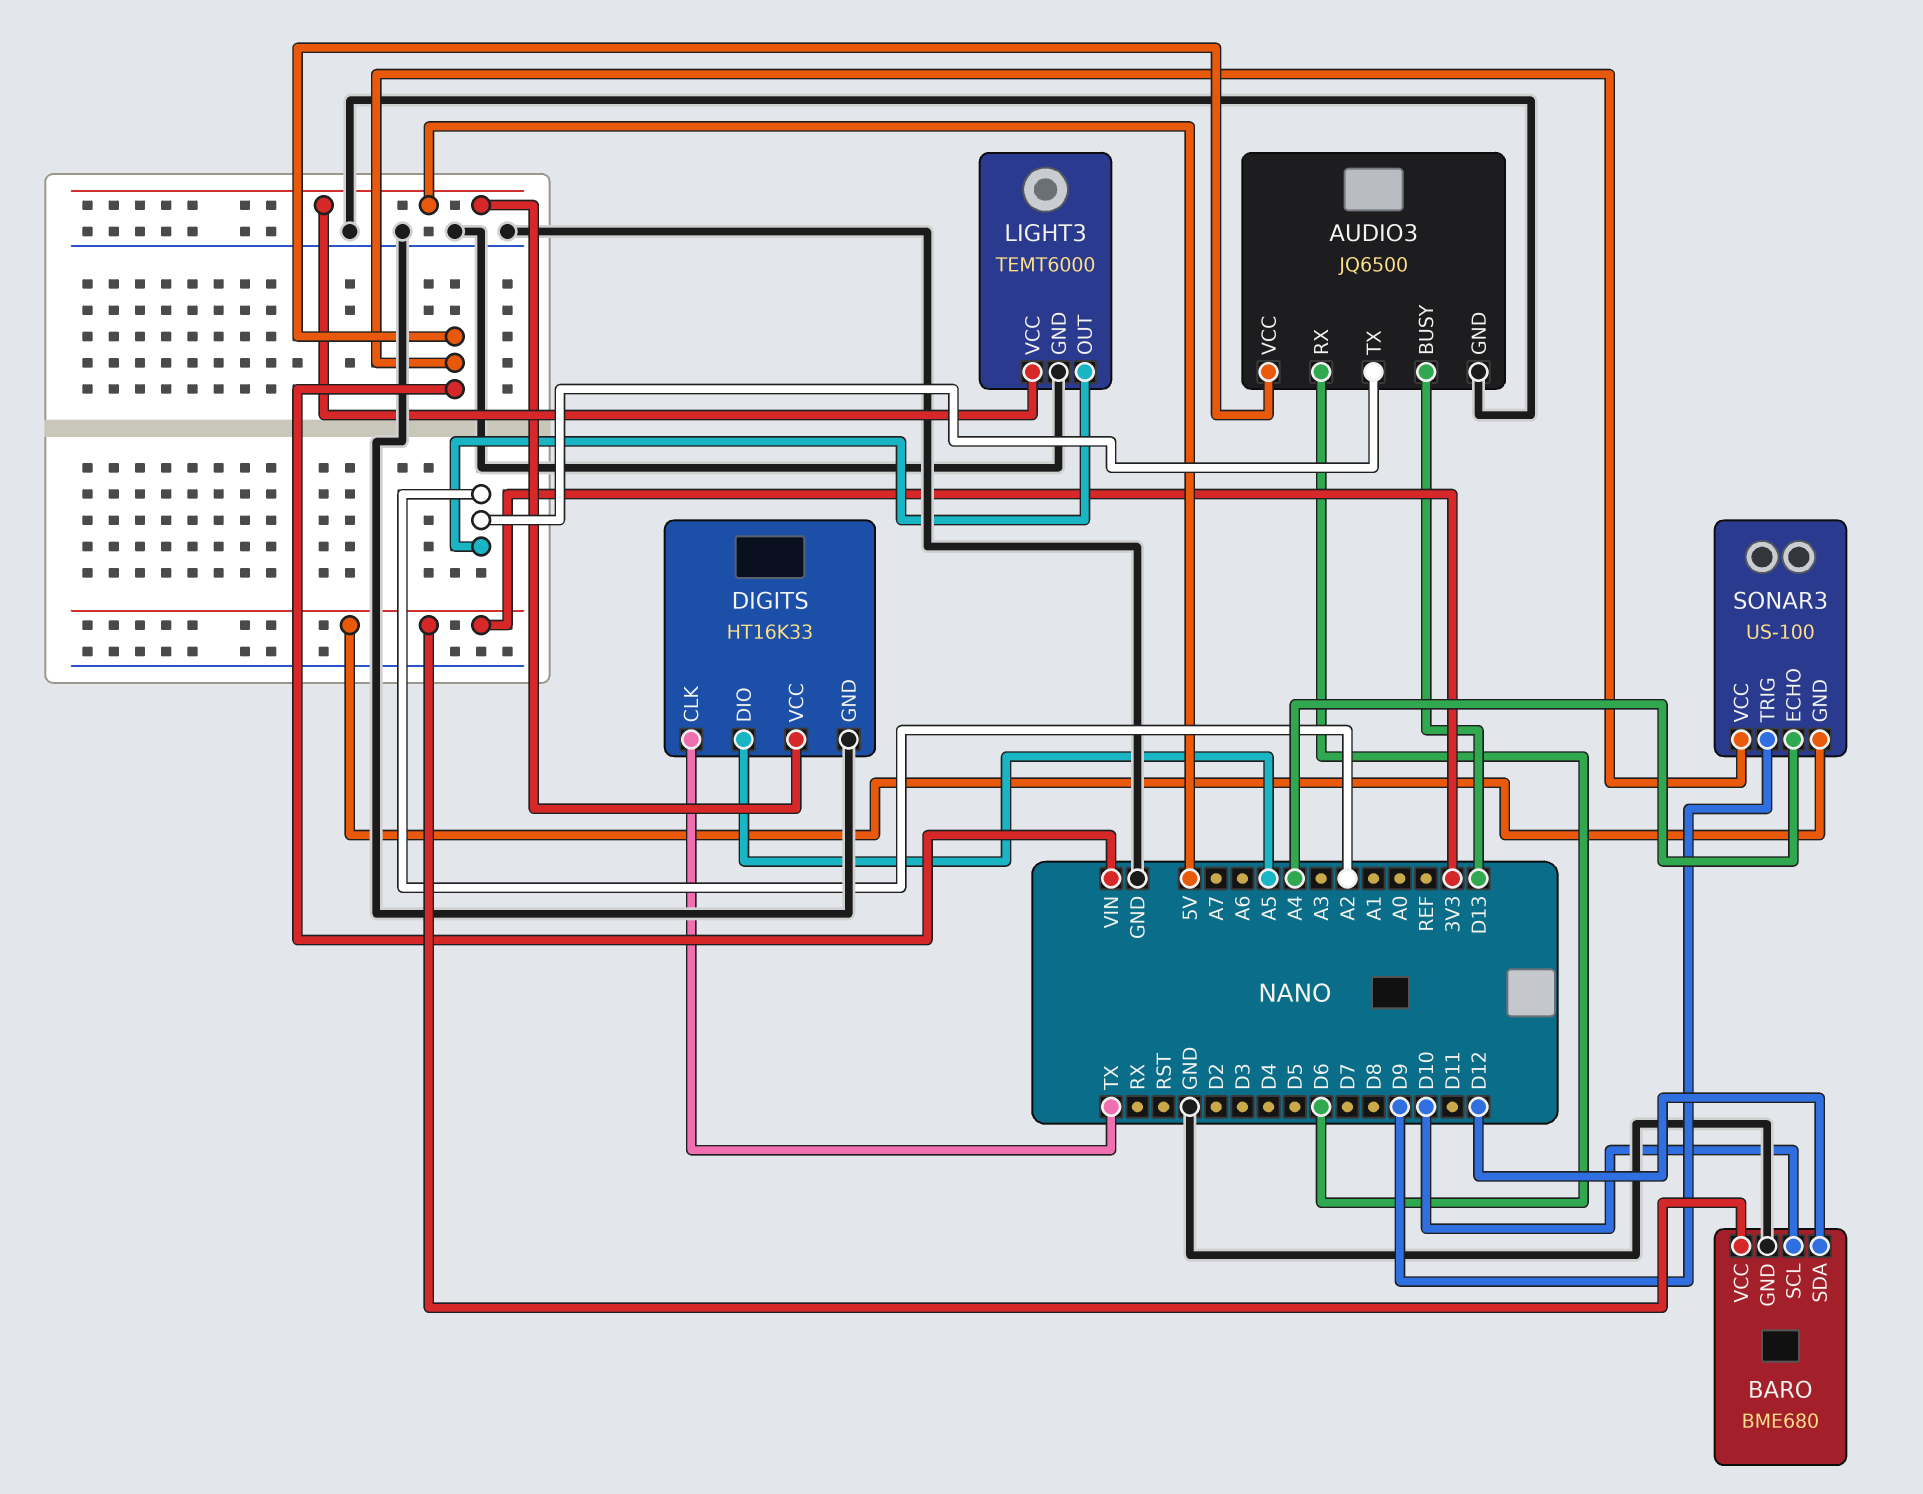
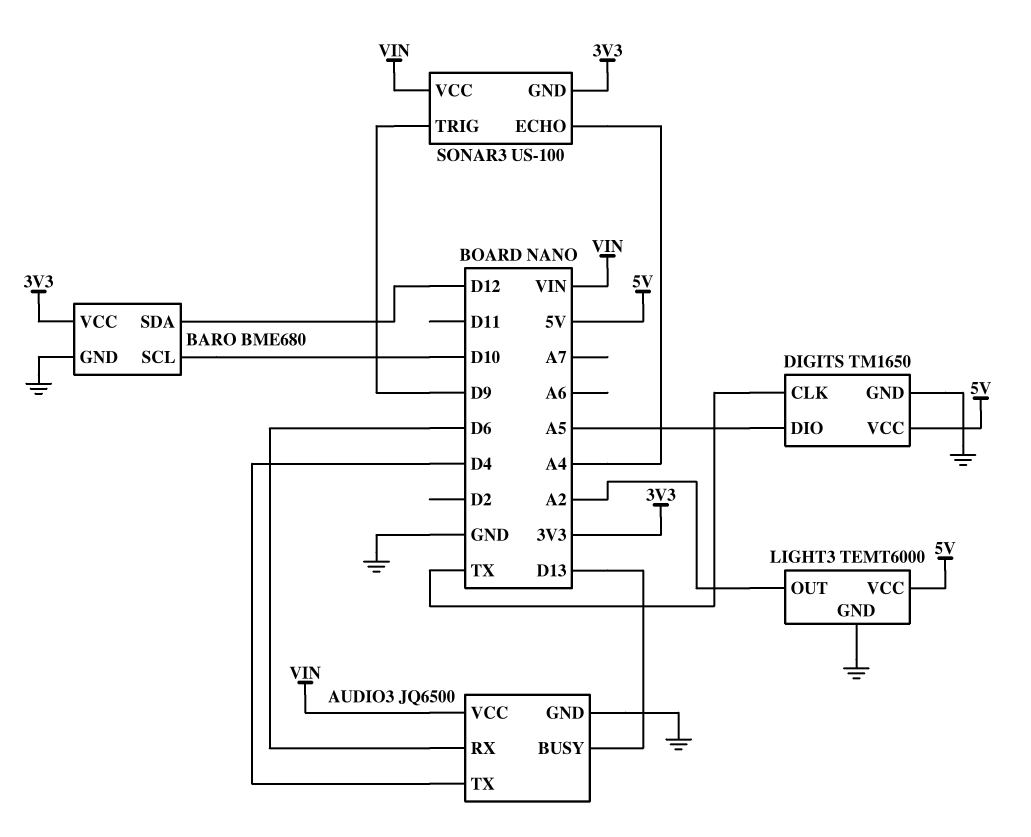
AUDIO3 pin TX: A2 -> D4
DIGITS: HT16K33 -> TM1650

